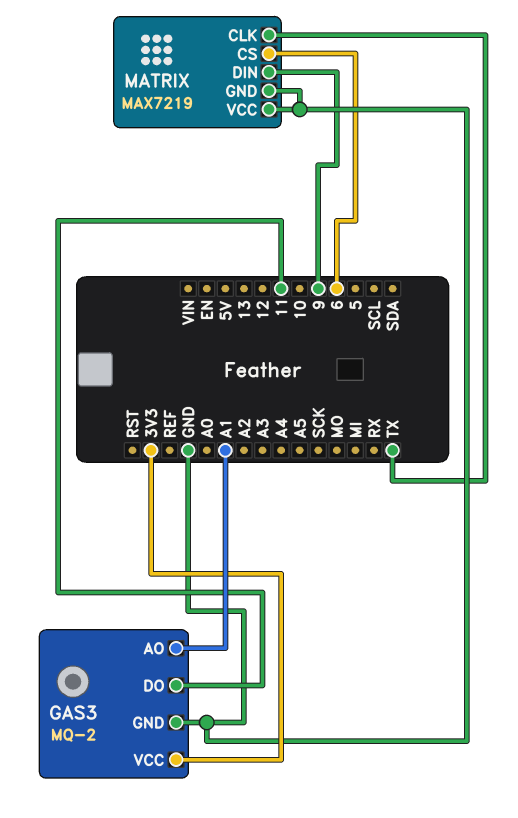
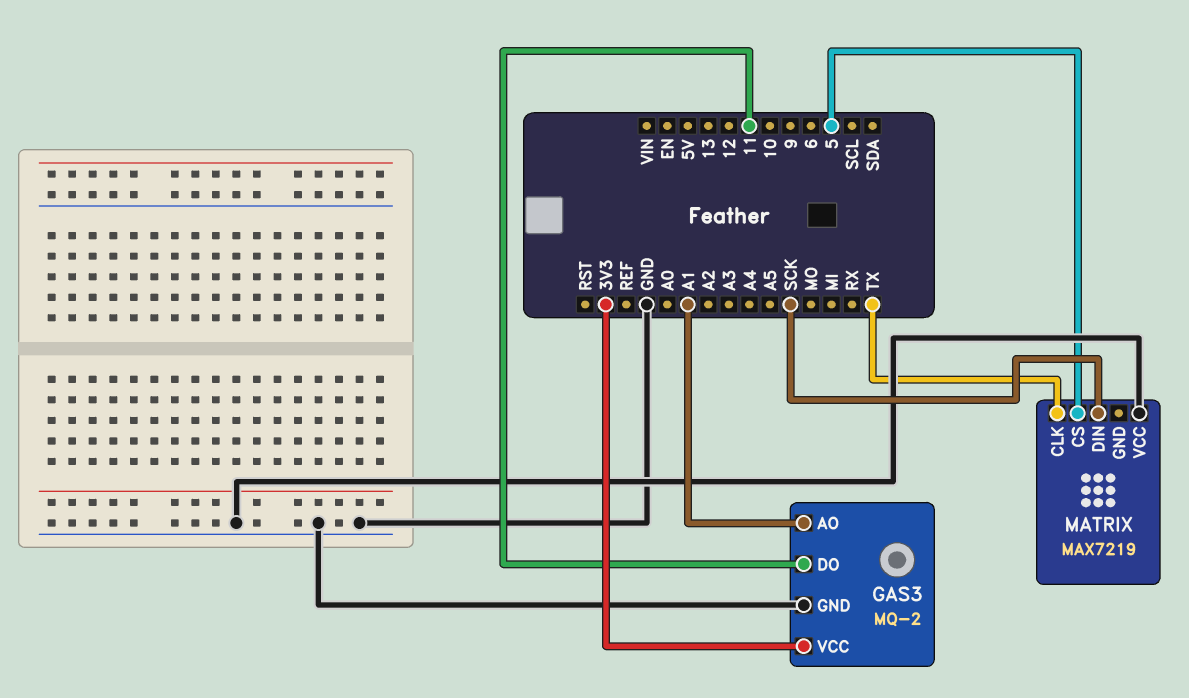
MATRIX pin CS: 6 -> 5
MATRIX pin DIN: 9 -> SCK
MATRIX pin GND: GND -> none

